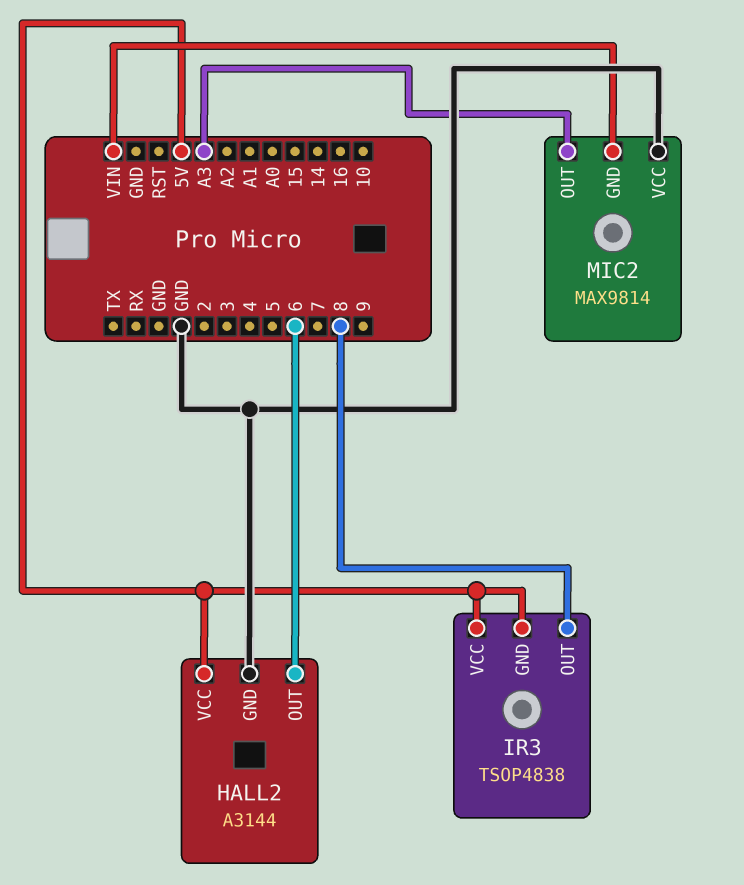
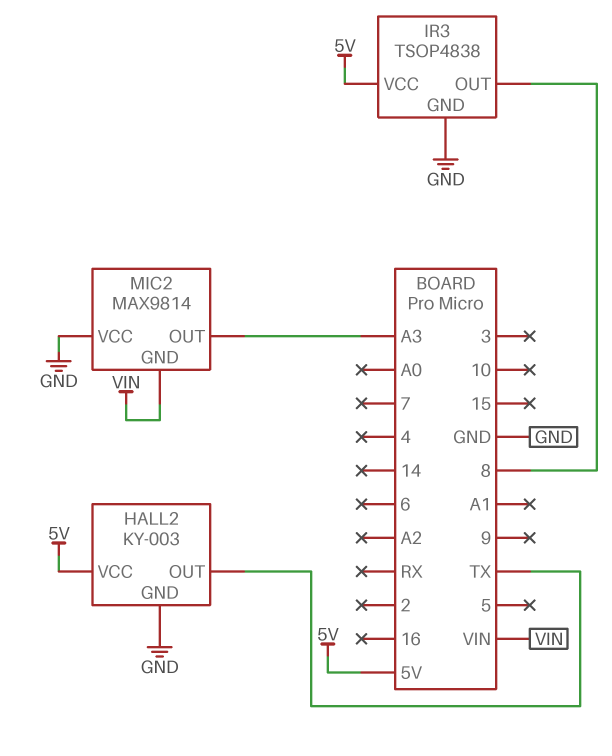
HALL2: A3144 -> KY-003
HALL2 pin OUT: 6 -> TX
IR3 pin GND: 5V -> GND

